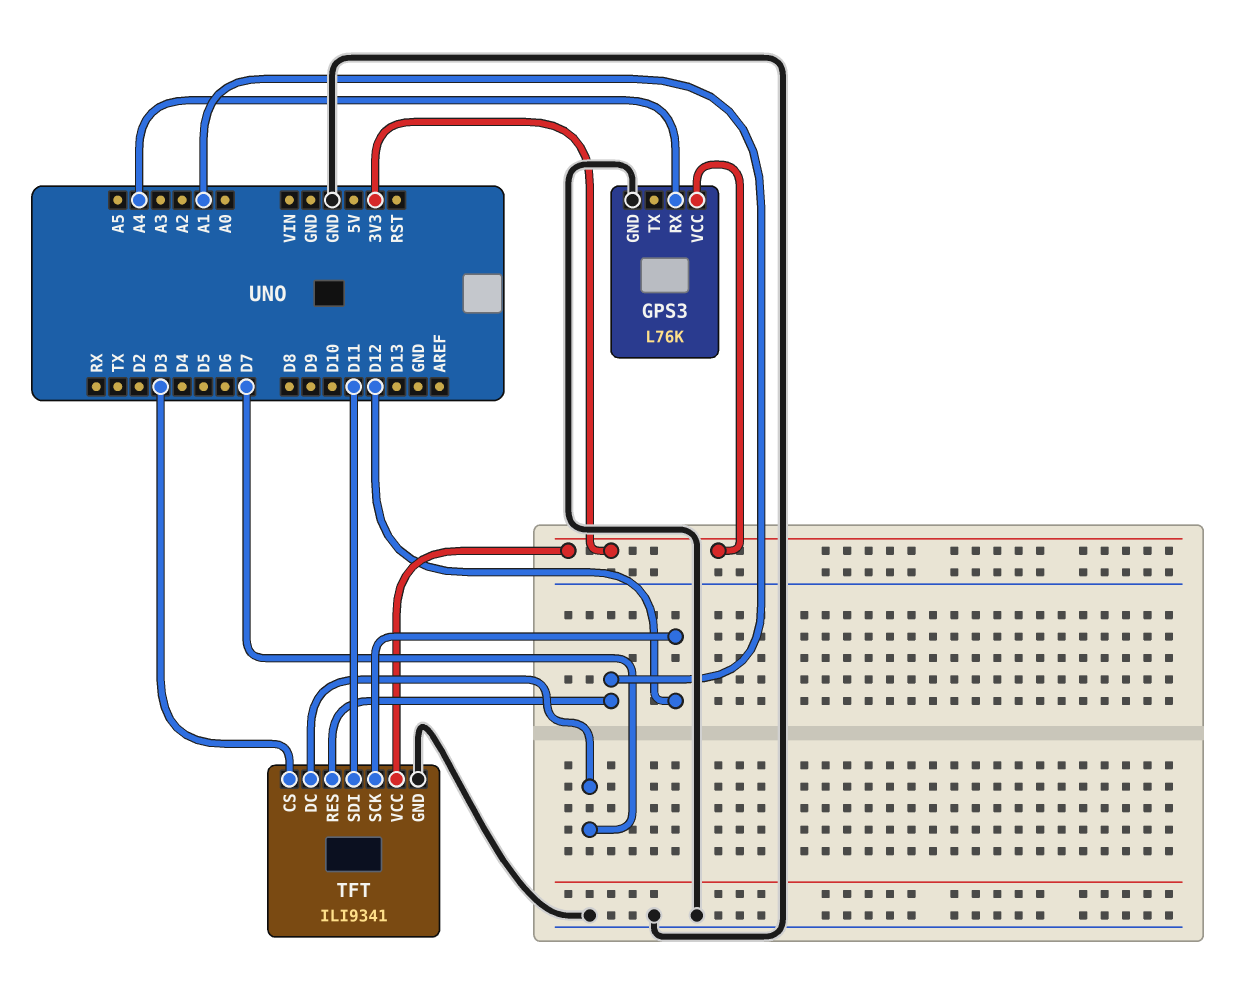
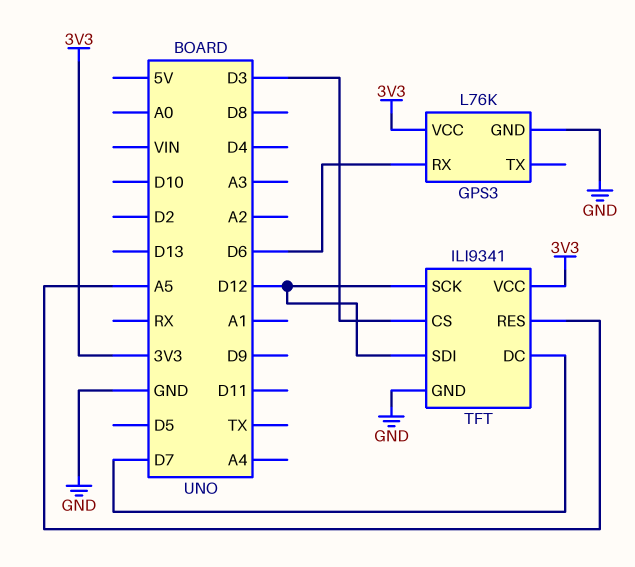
GPS3 pin RX: A4 -> D6
TFT pin RES: A1 -> A5
TFT pin SDI: D11 -> D12

